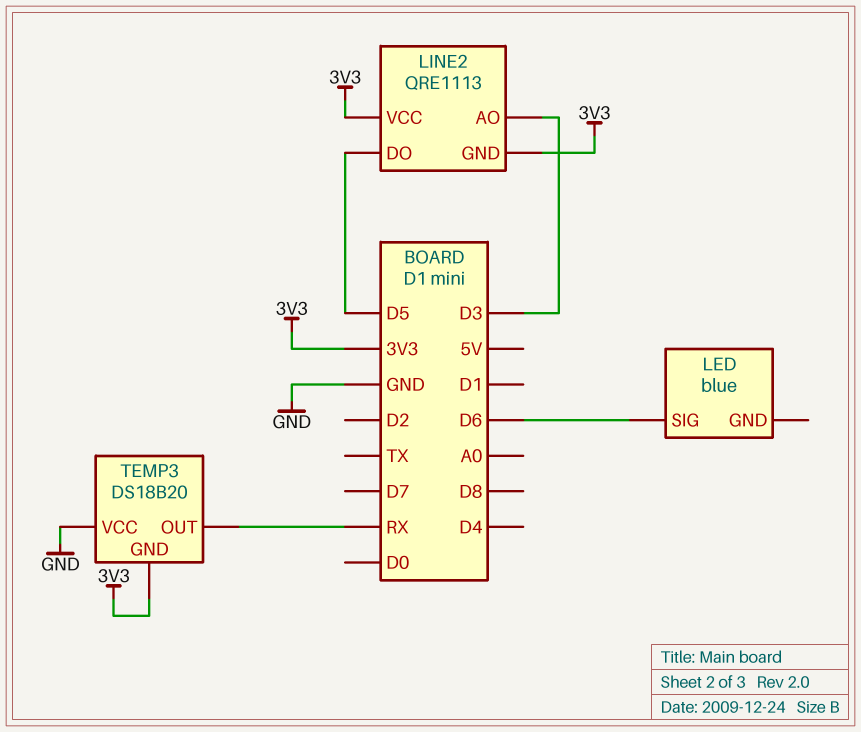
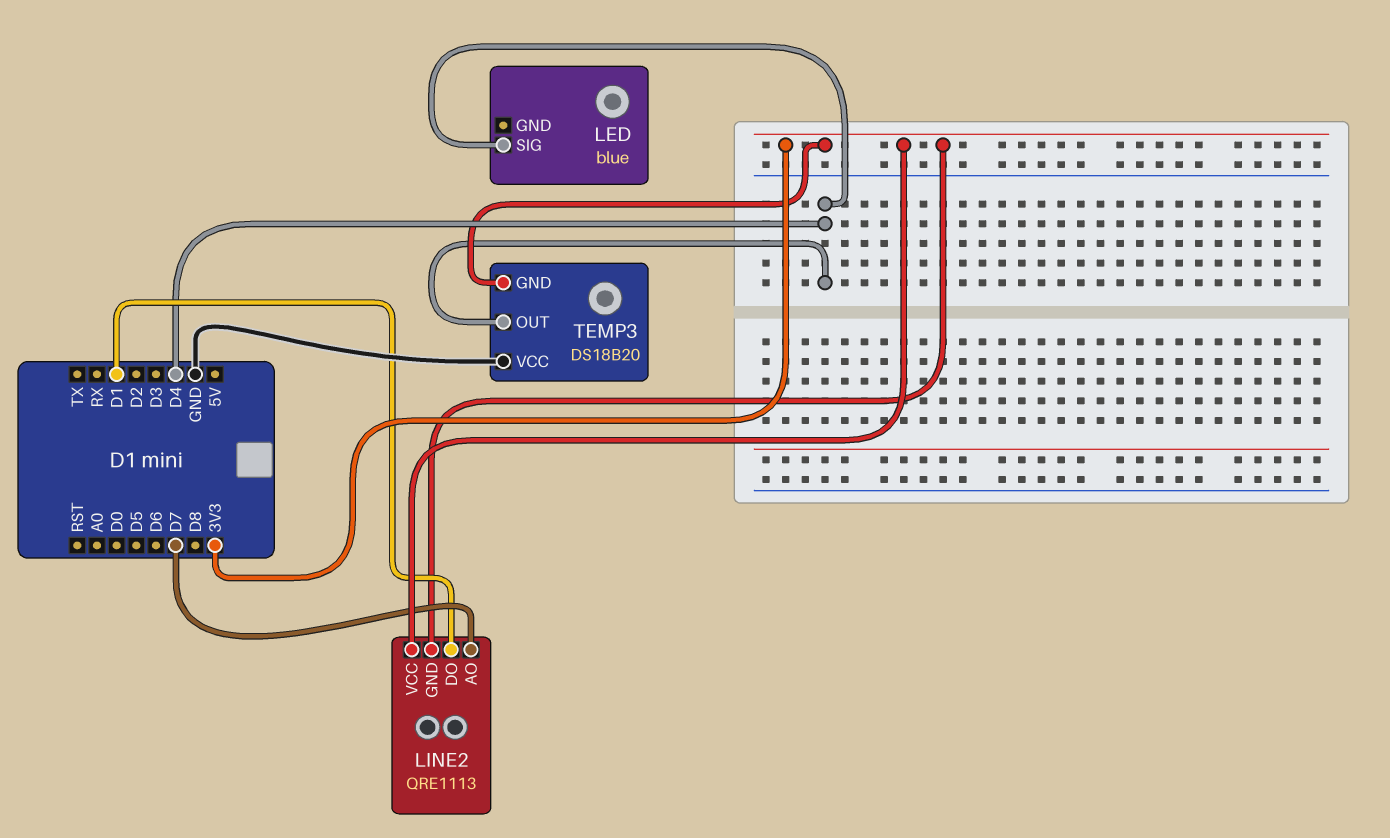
LED pin SIG: D6 -> D4
LINE2 pin AO: D3 -> D7
LINE2 pin DO: D5 -> D1
TEMP3 pin OUT: RX -> D4

